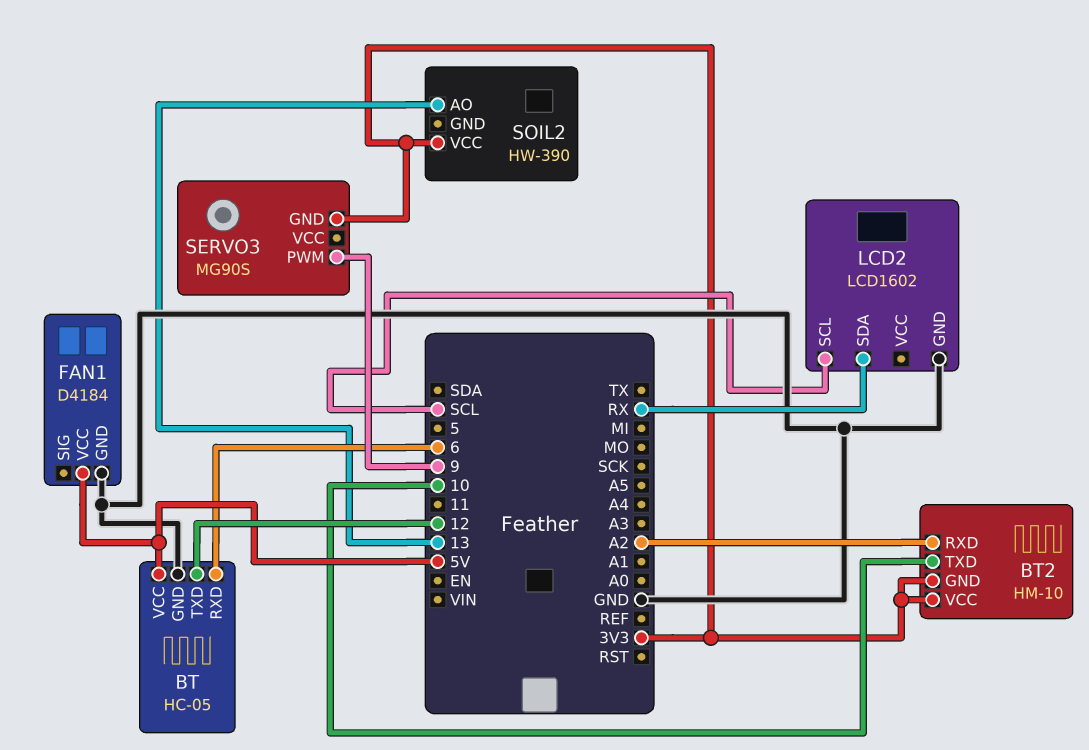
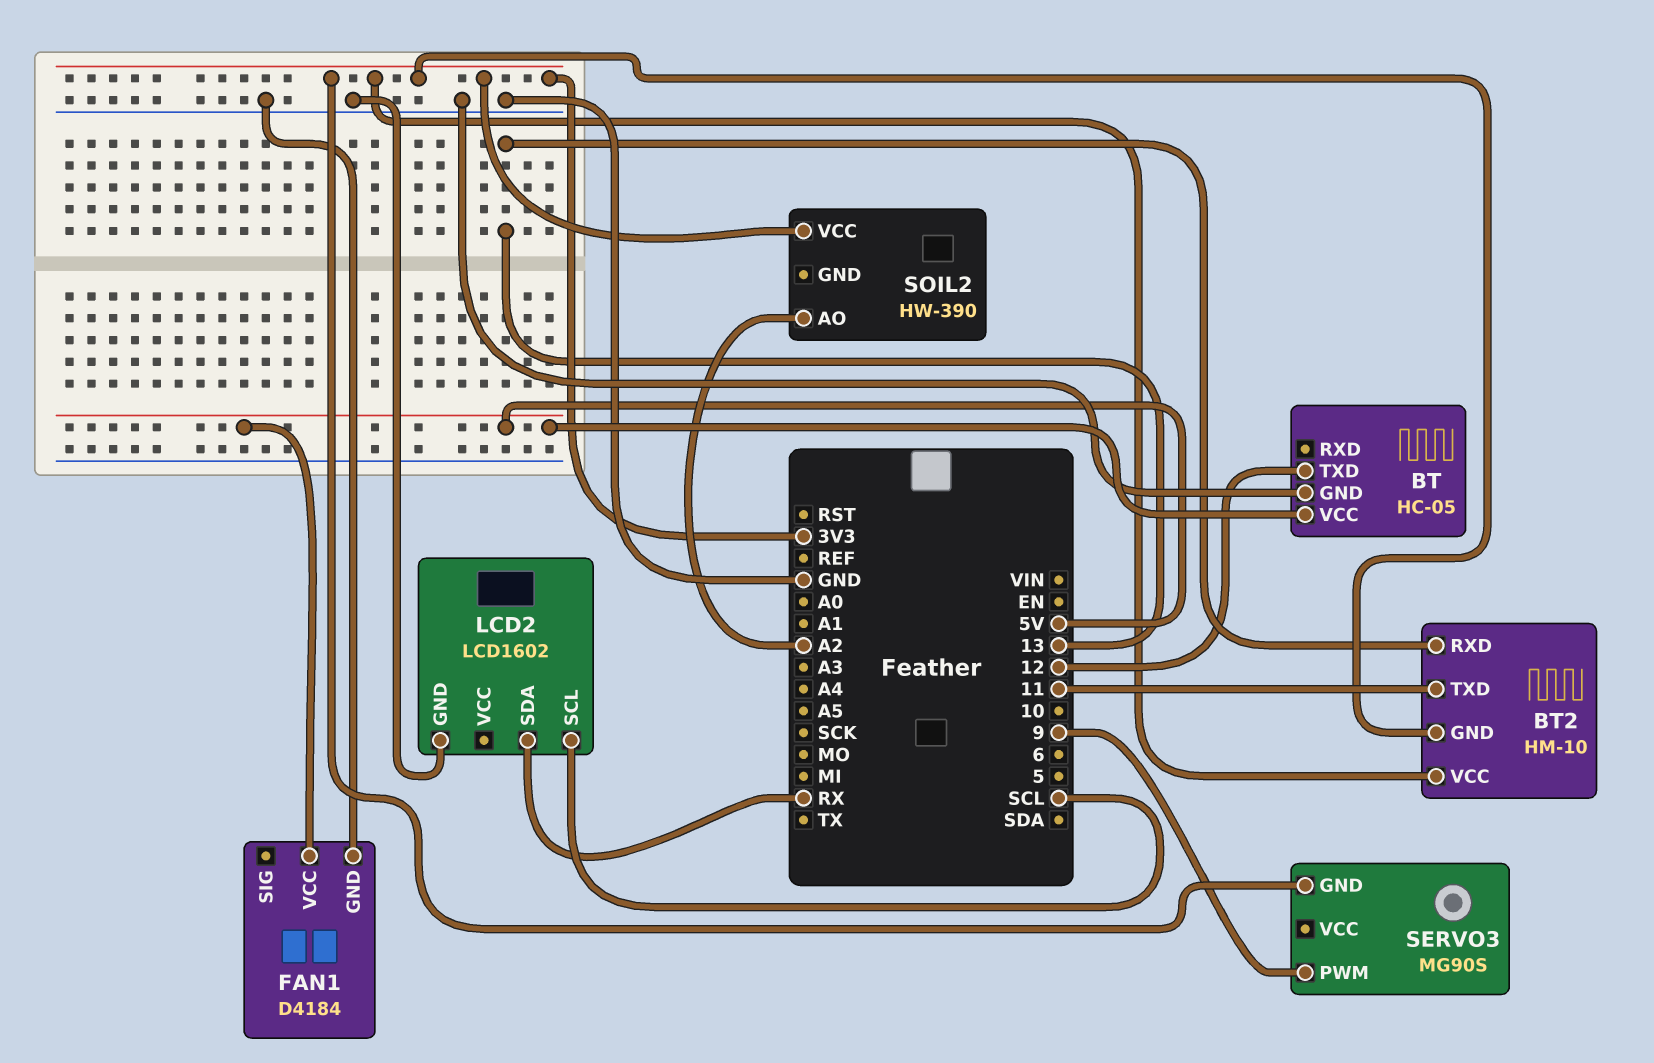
BT pin RXD: 6 -> none
BT2 pin RXD: A2 -> 13
BT2 pin TXD: 10 -> 11
SOIL2 pin AO: 13 -> A2

